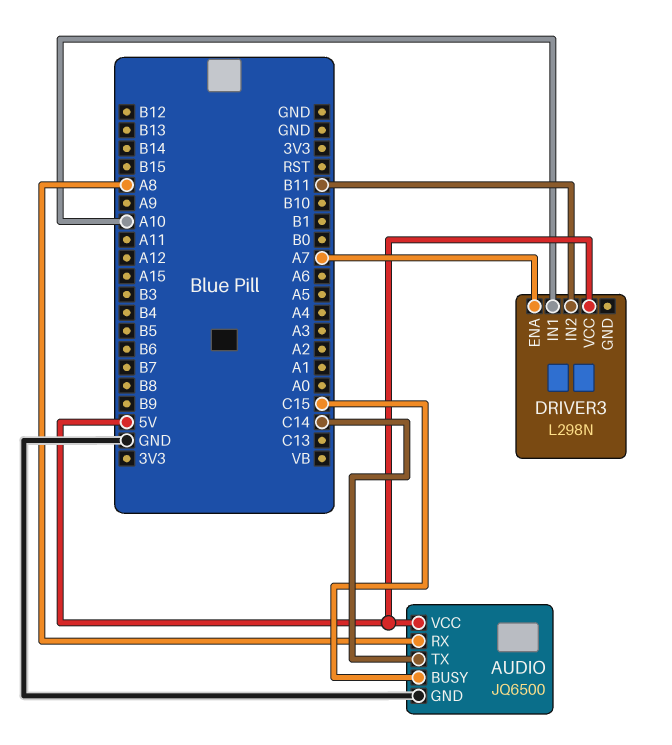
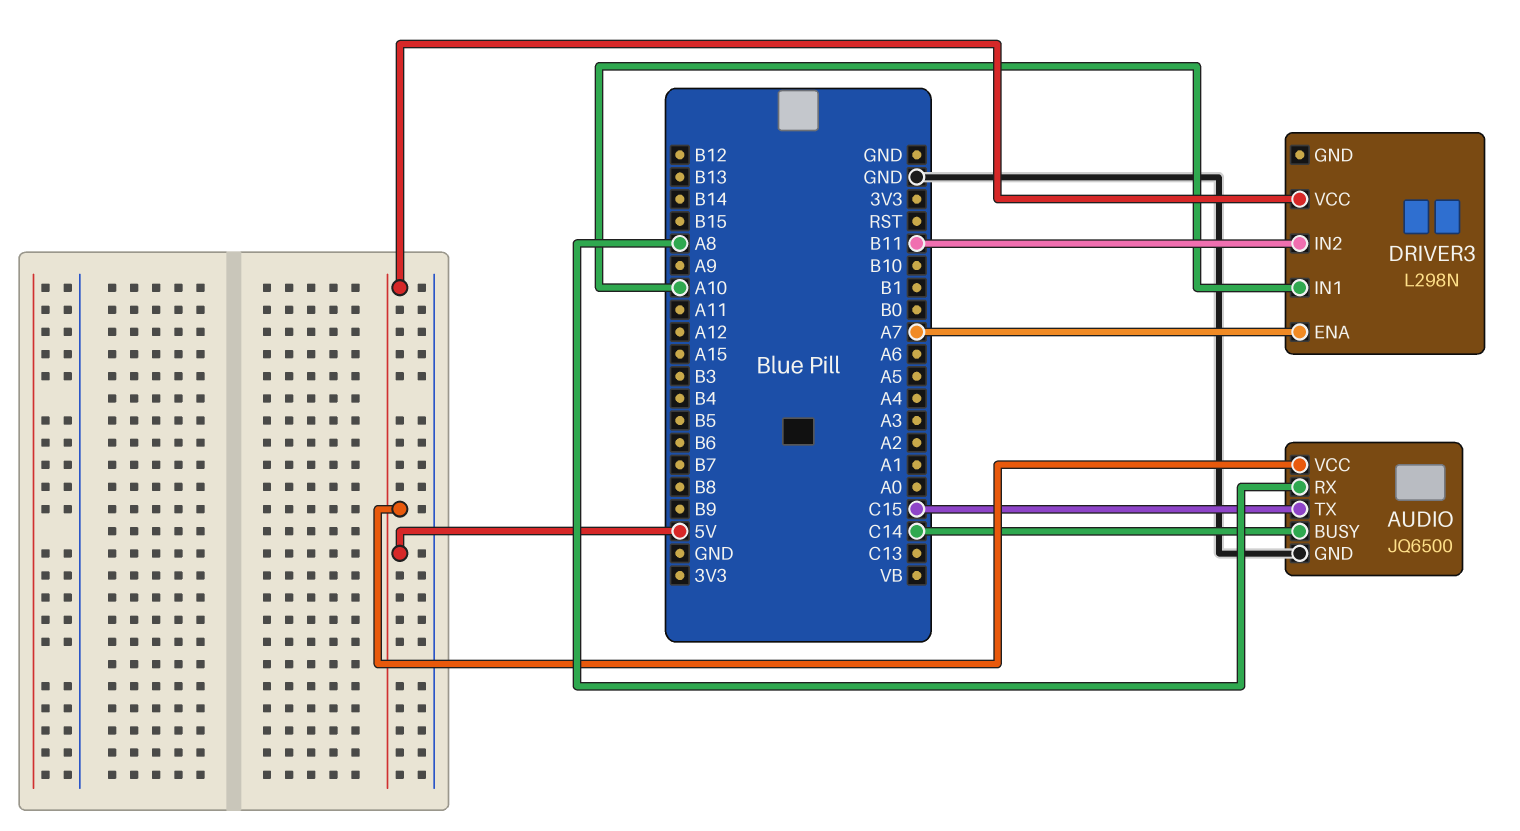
AUDIO pin BUSY: C15 -> C14
AUDIO pin TX: C14 -> C15

